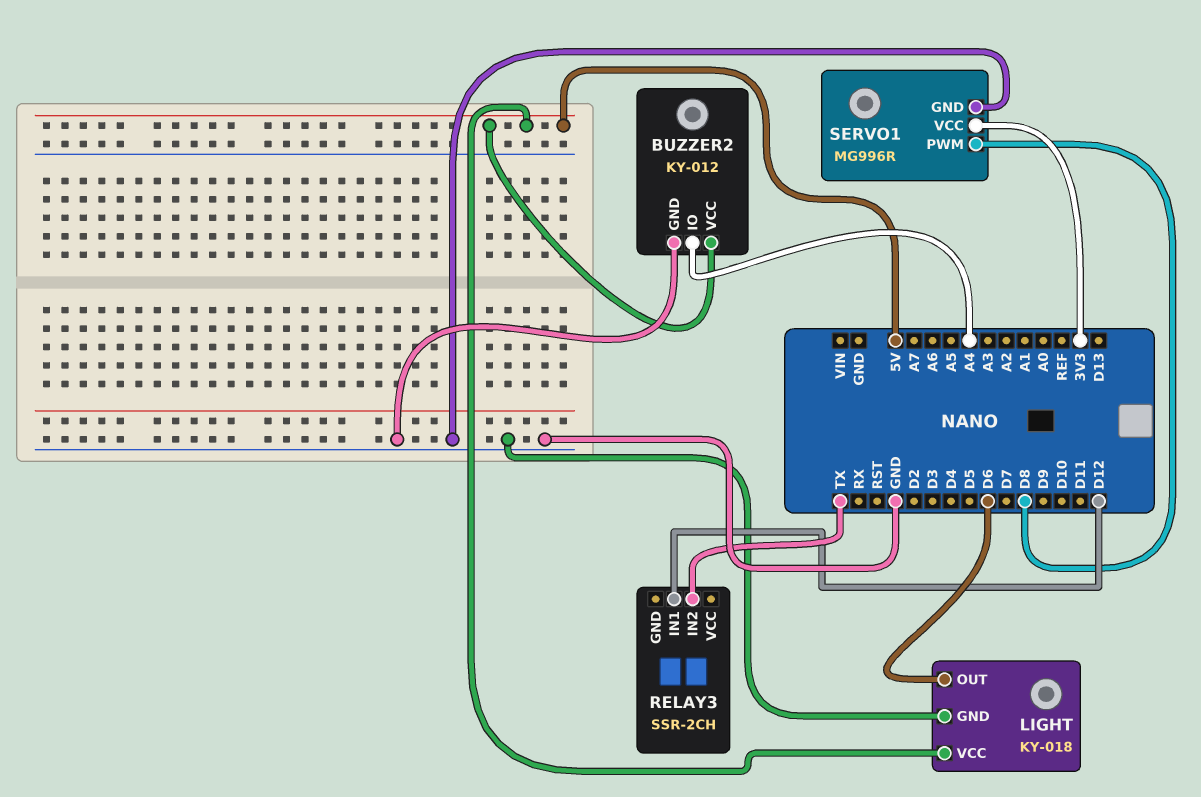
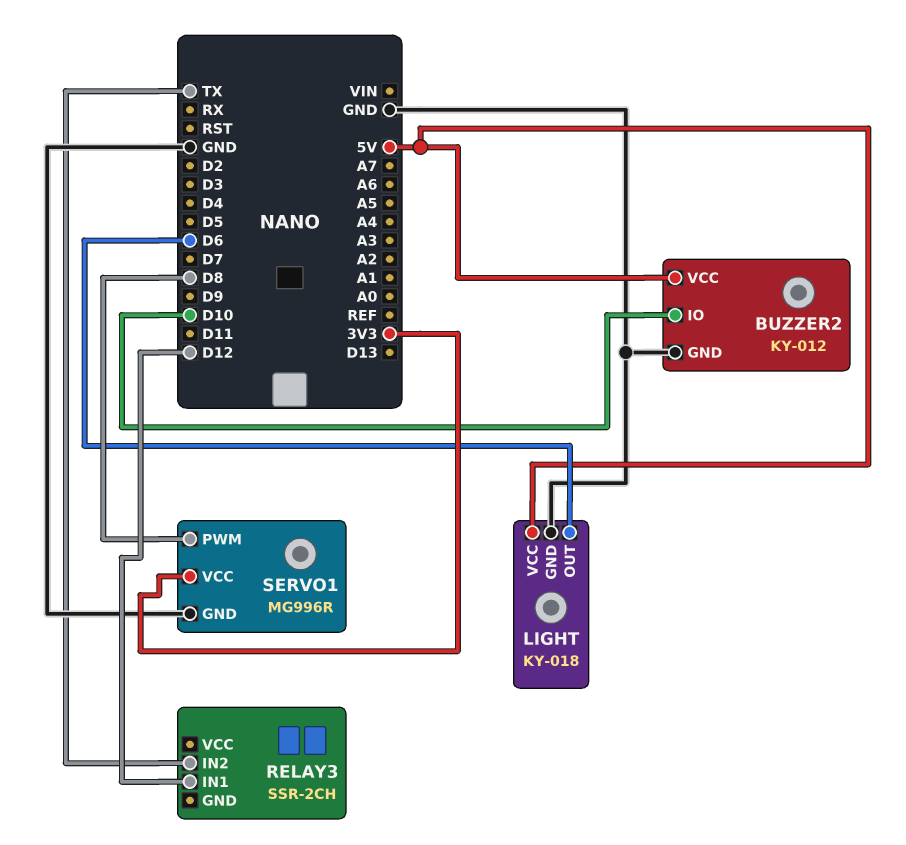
BUZZER2 pin IO: A4 -> D10

